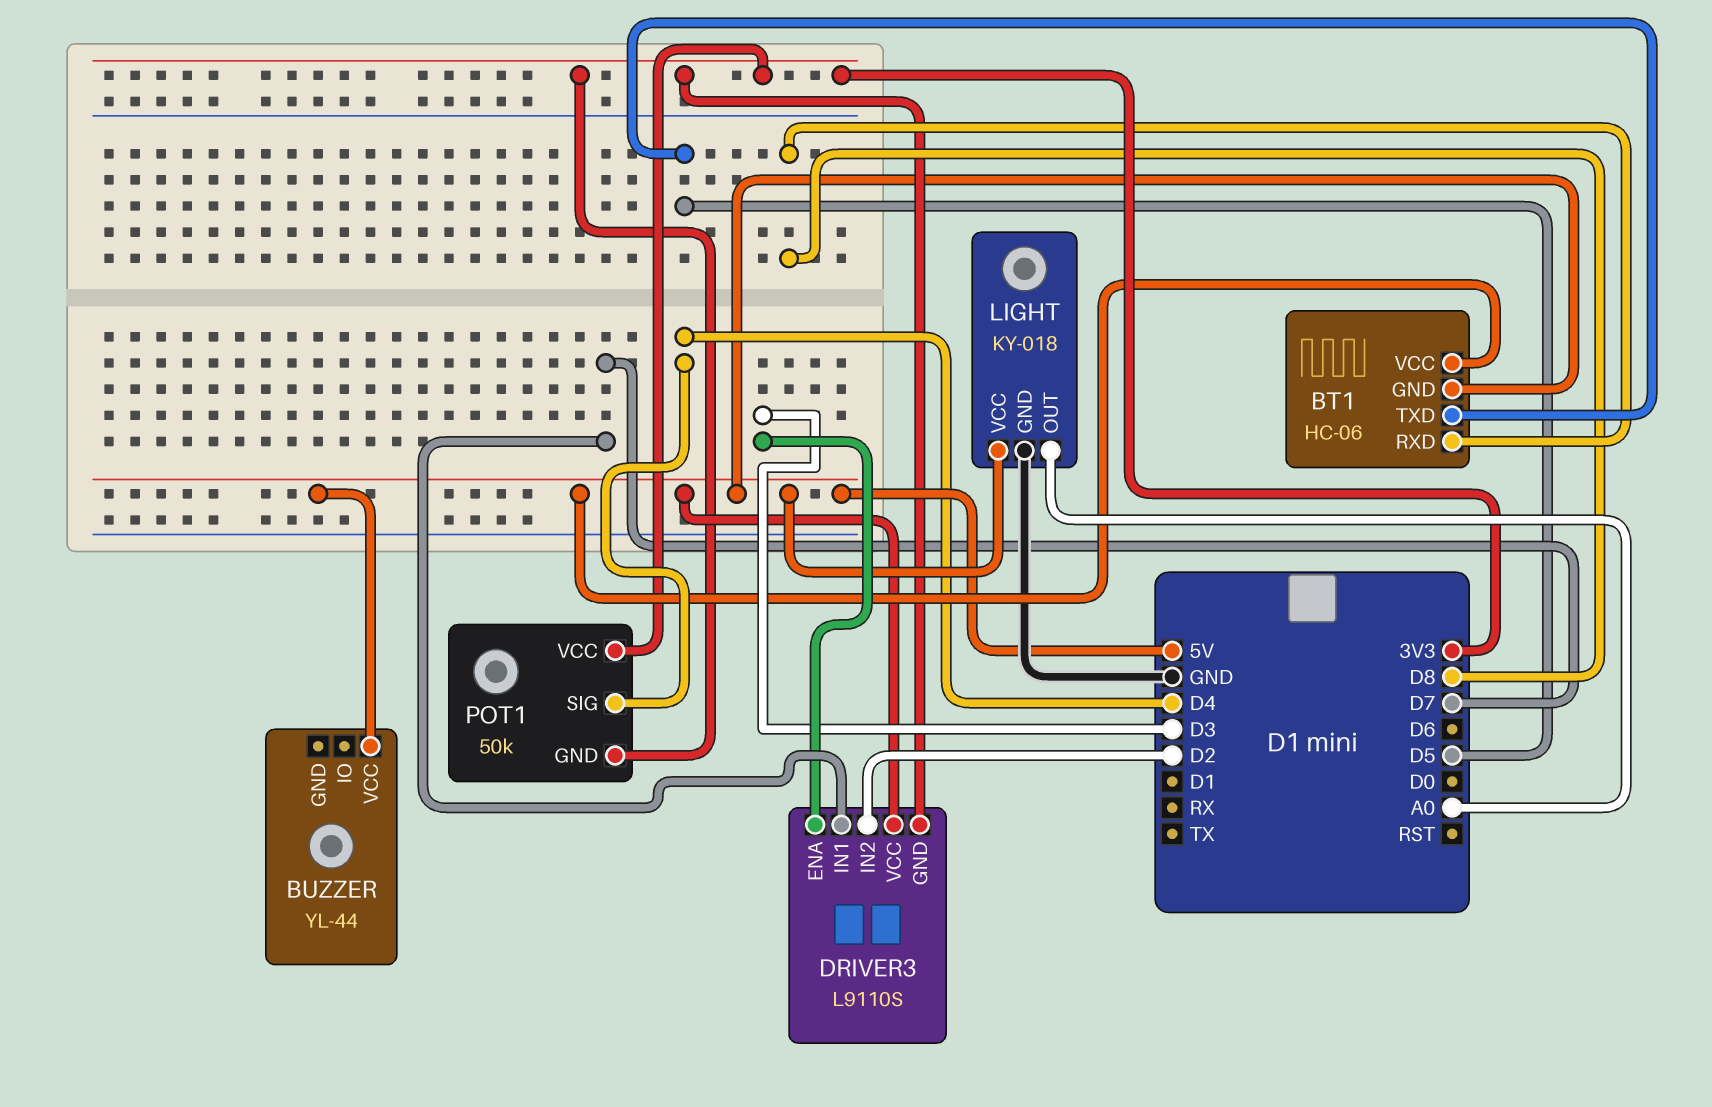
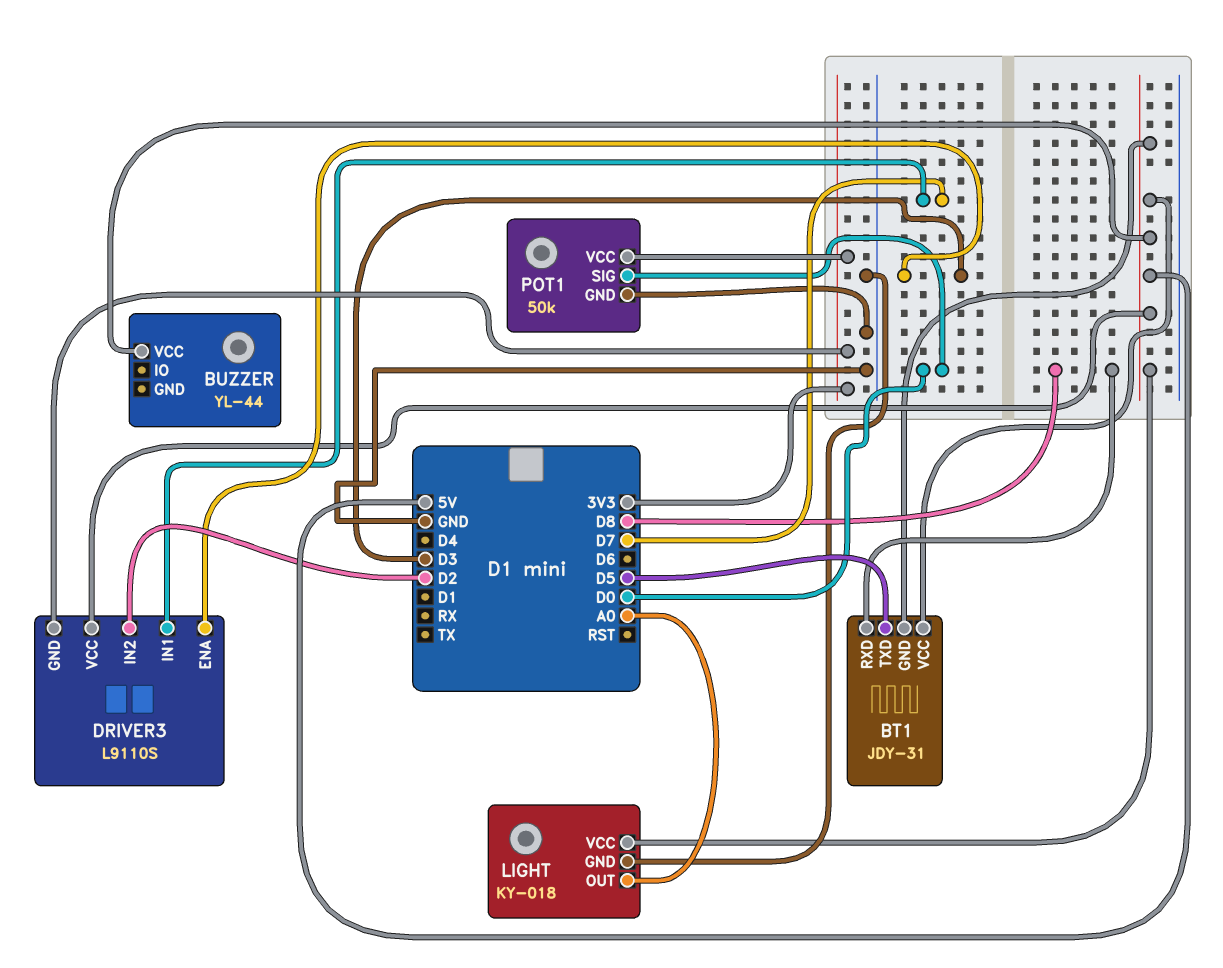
BT1: HC-06 -> JDY-31
POT1 pin GND: 3V3 -> GND
POT1 pin SIG: D4 -> D0

